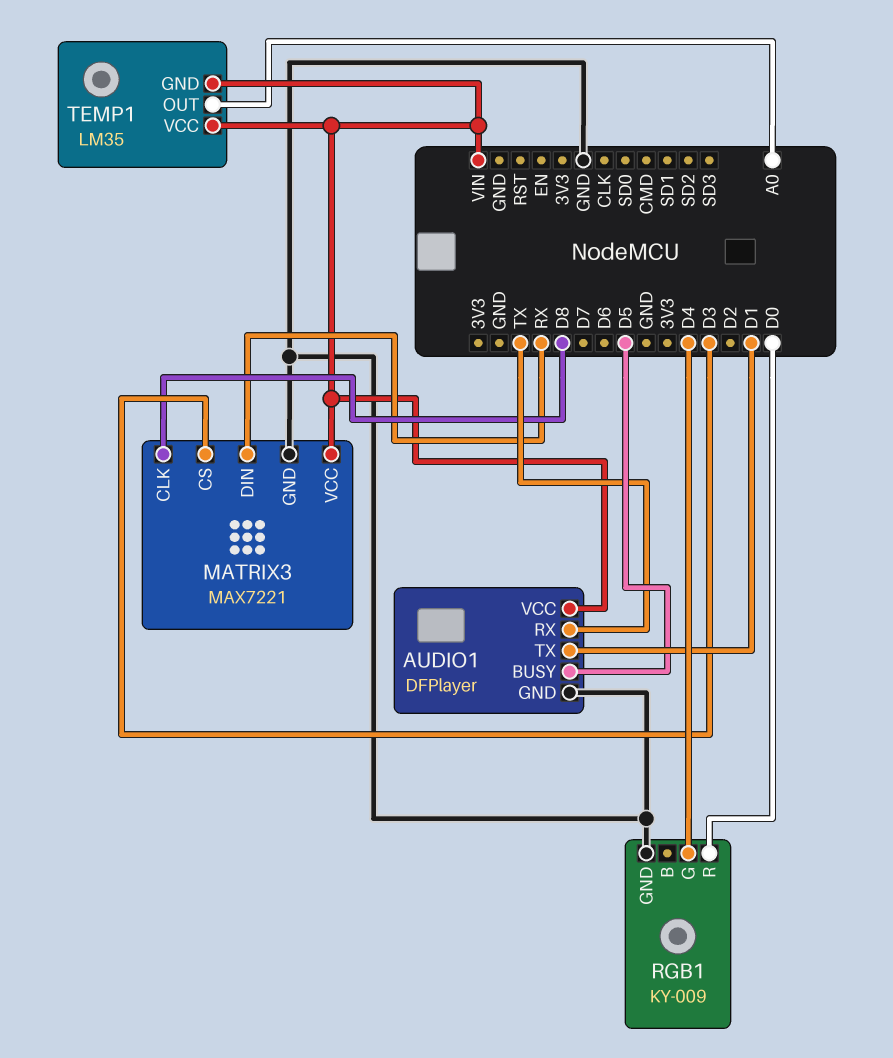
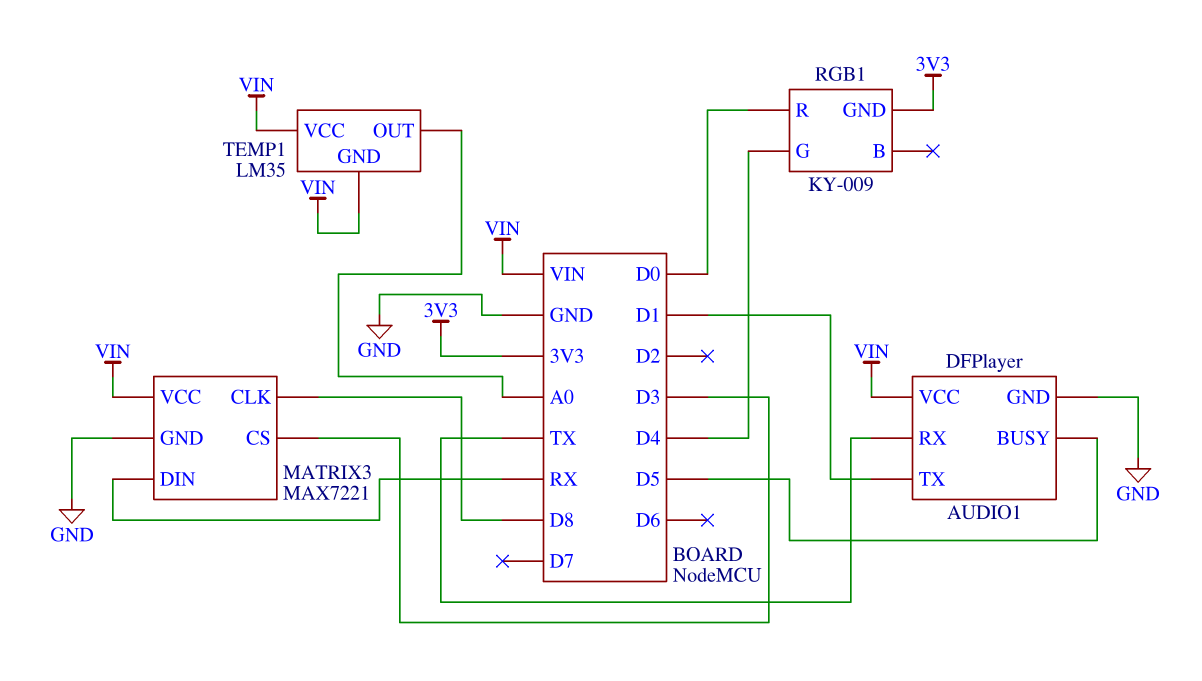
RGB1 pin GND: GND -> 3V3

